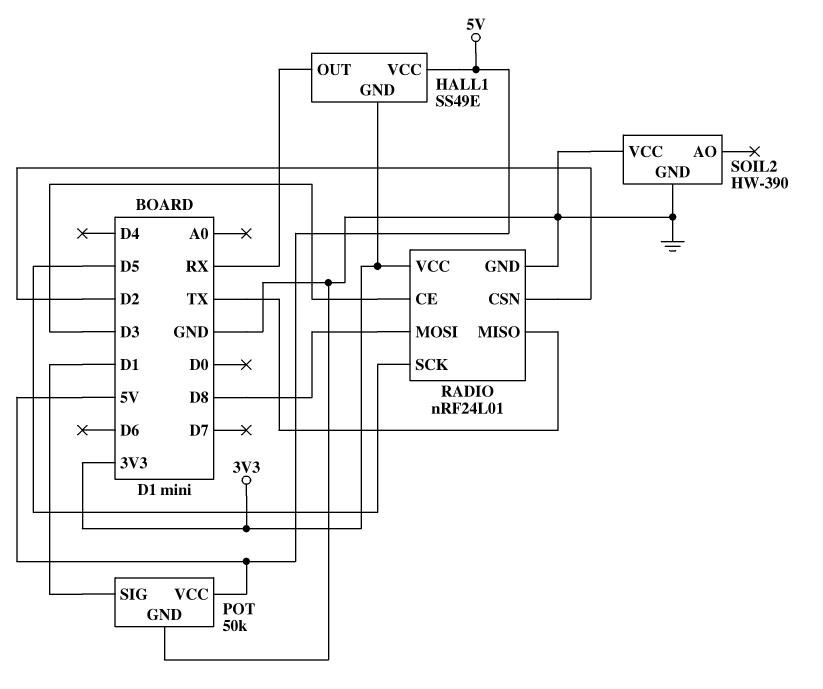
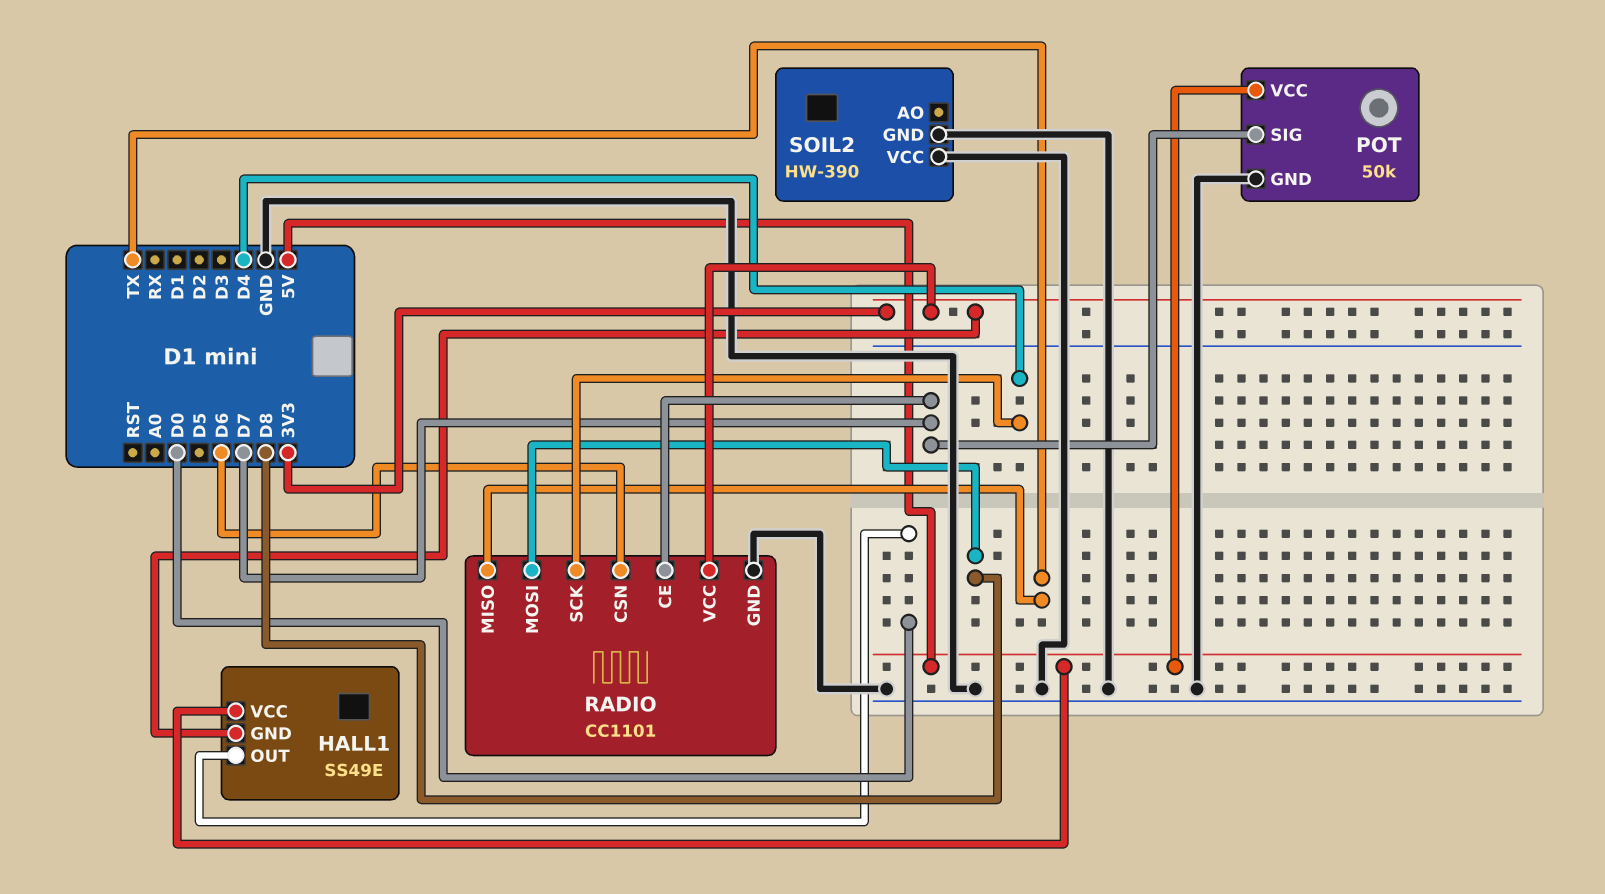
HALL1 pin OUT: RX -> D0
POT pin SIG: D1 -> D7
RADIO: nRF24L01 -> CC1101
RADIO pin CE: D3 -> D7
RADIO pin CSN: D2 -> D6
RADIO pin SCK: D5 -> D4

